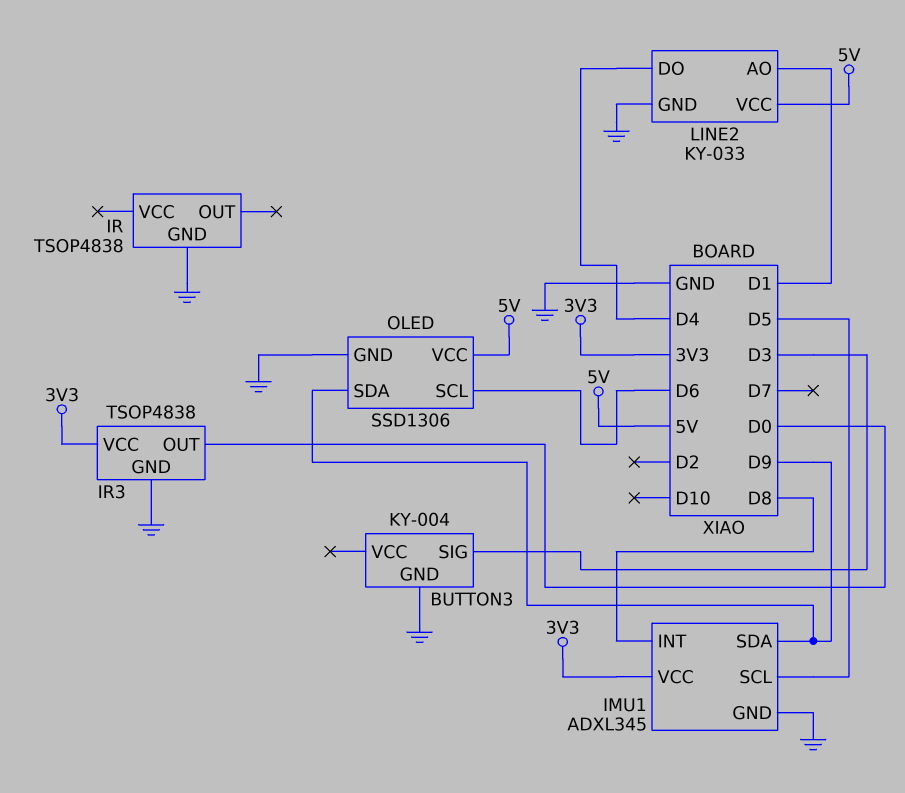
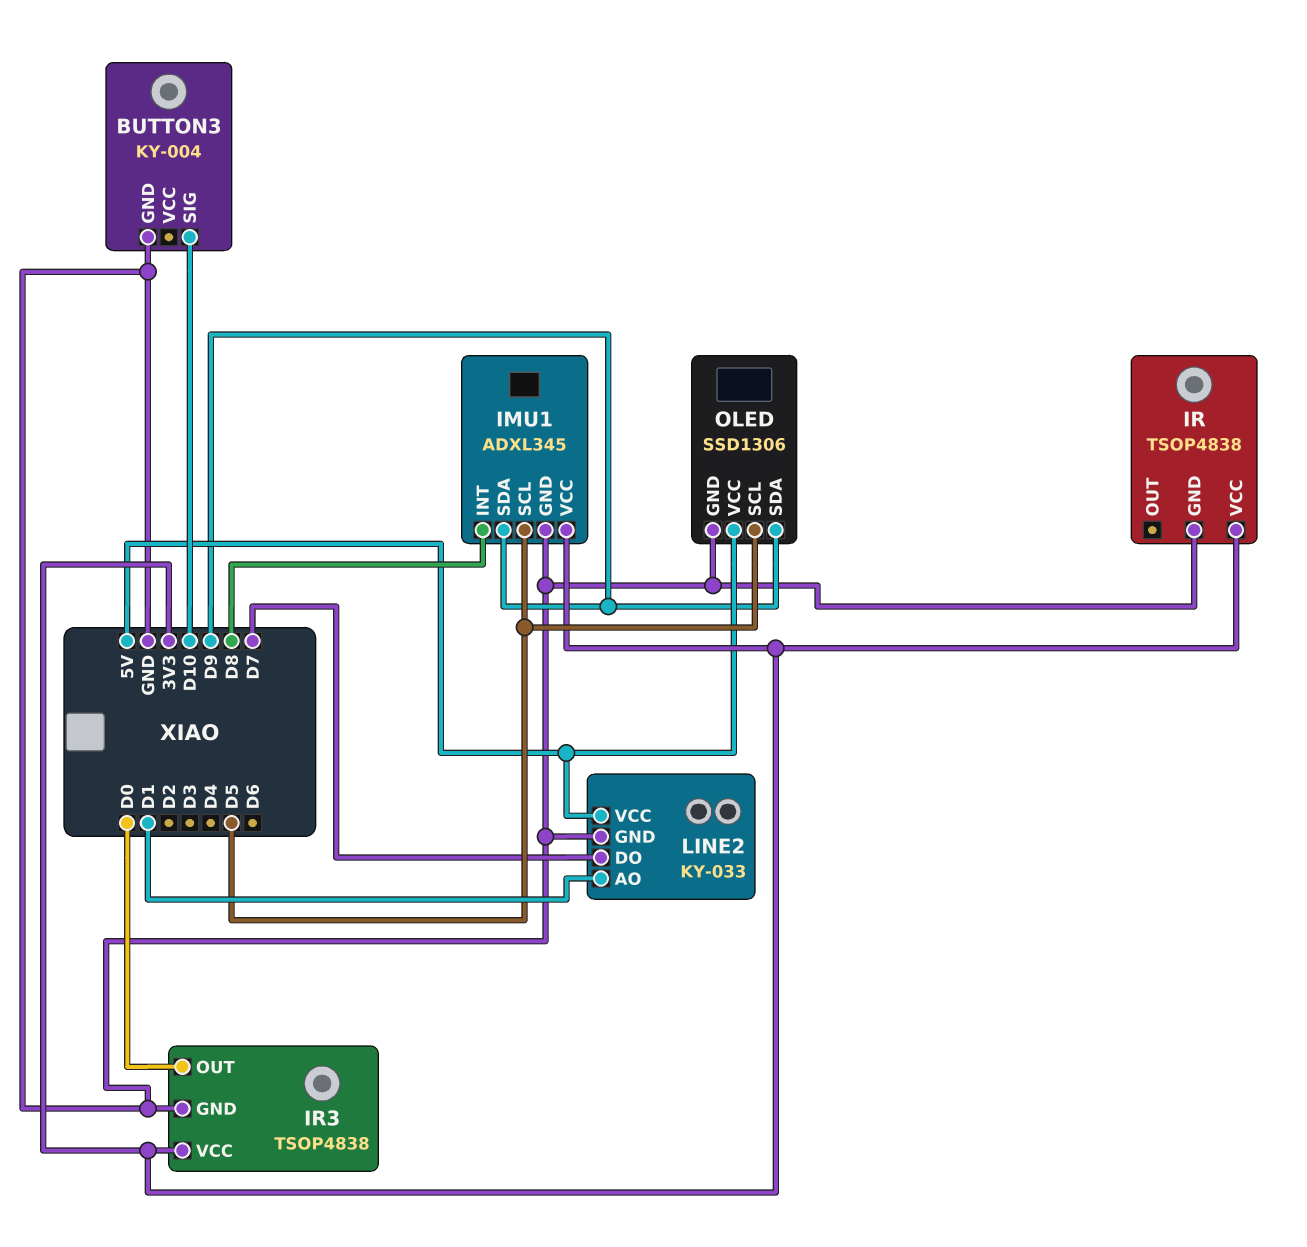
BUTTON3 pin SIG: D3 -> D10
IR pin VCC: none -> 3V3
LINE2 pin DO: D4 -> D7
OLED pin SCL: D6 -> D5

